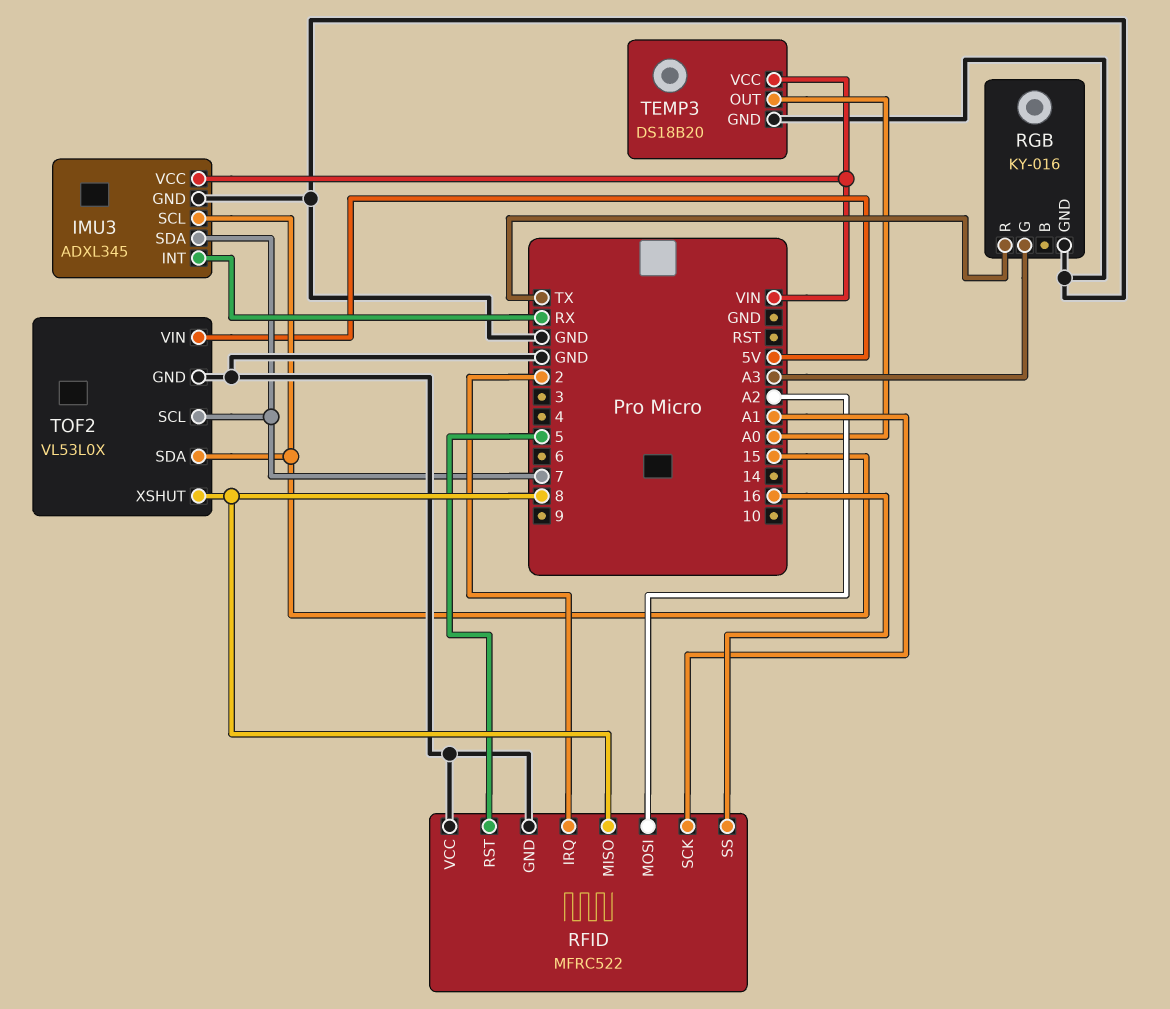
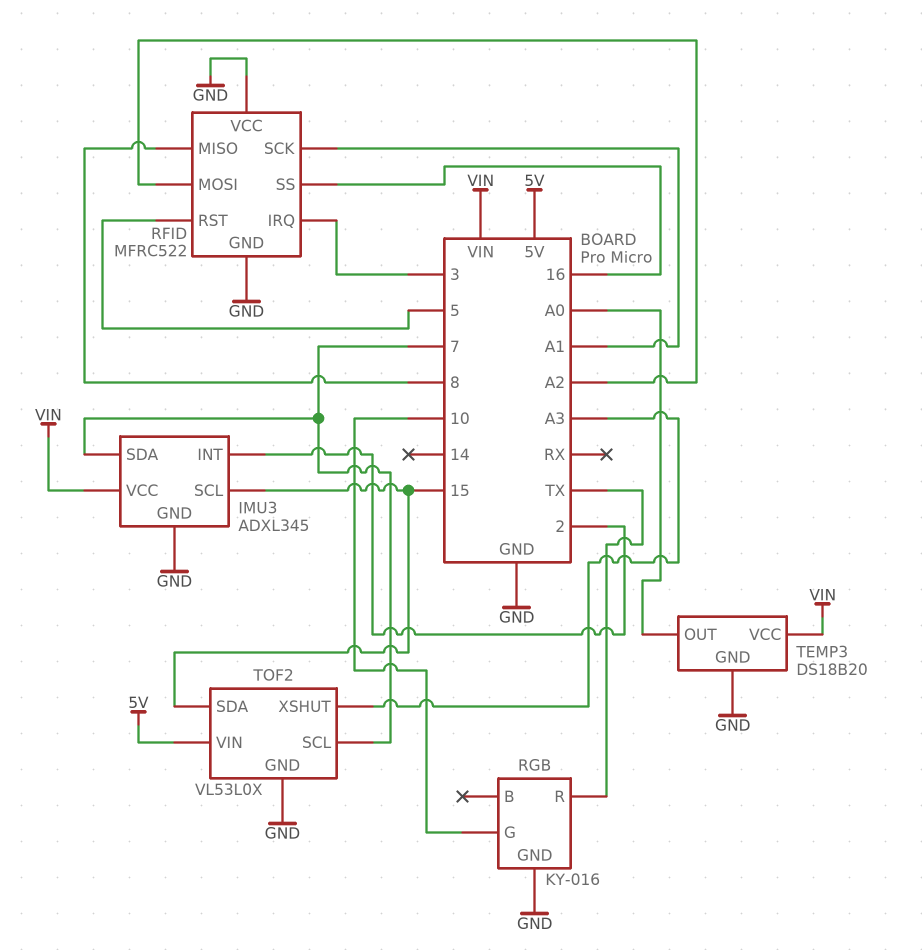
IMU3 pin INT: RX -> 2
RFID pin IRQ: 2 -> 3
RGB pin G: A3 -> 10
TOF2 pin XSHUT: 8 -> A3

